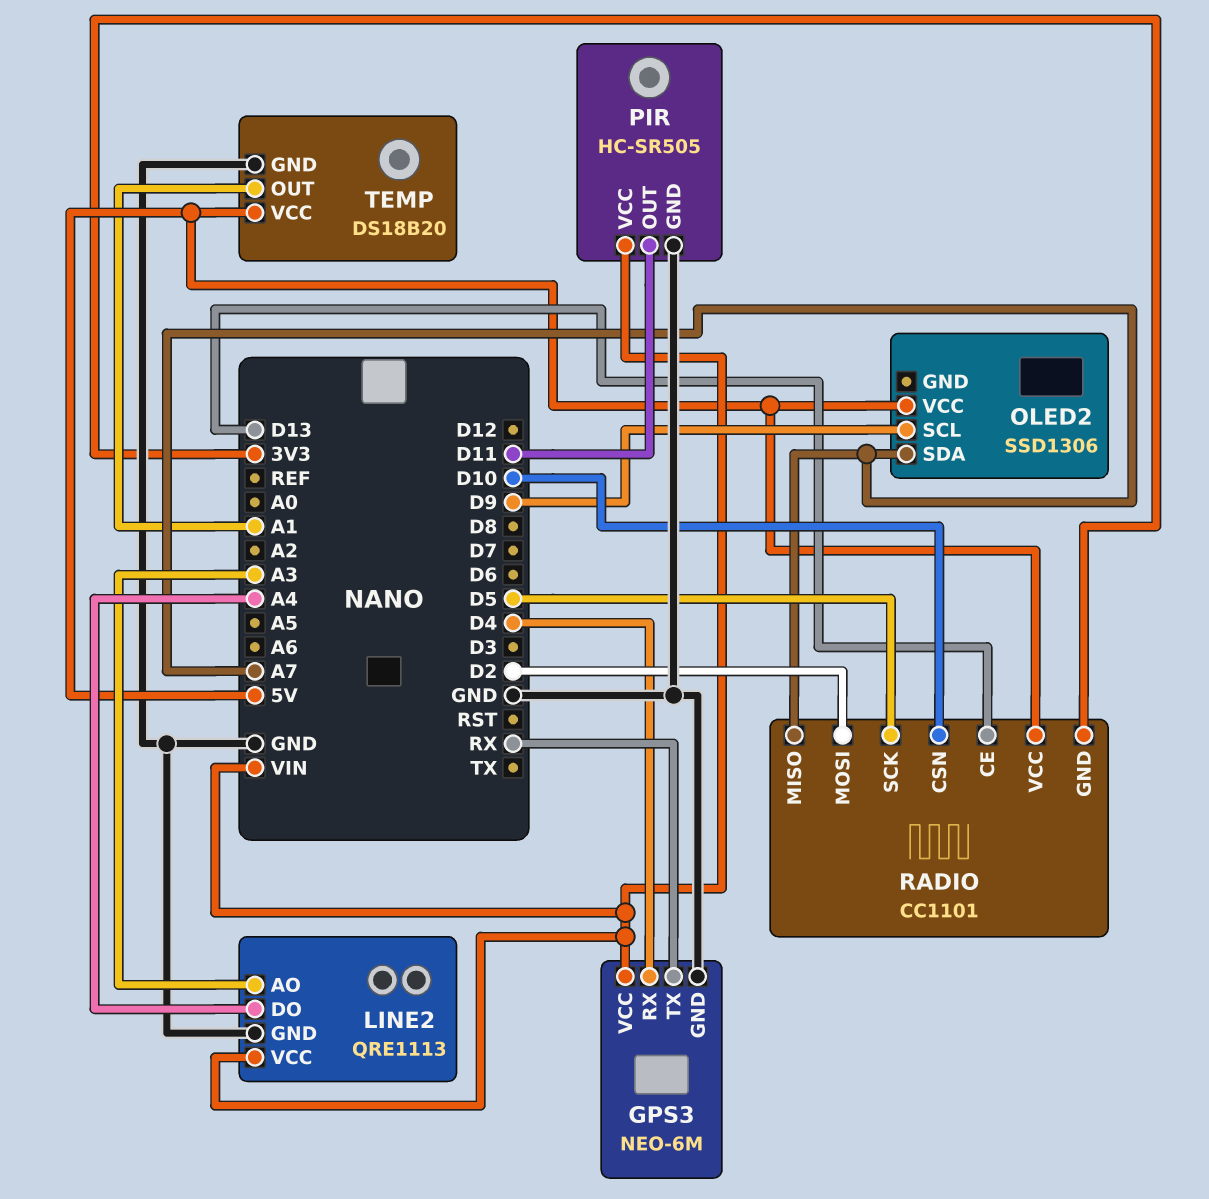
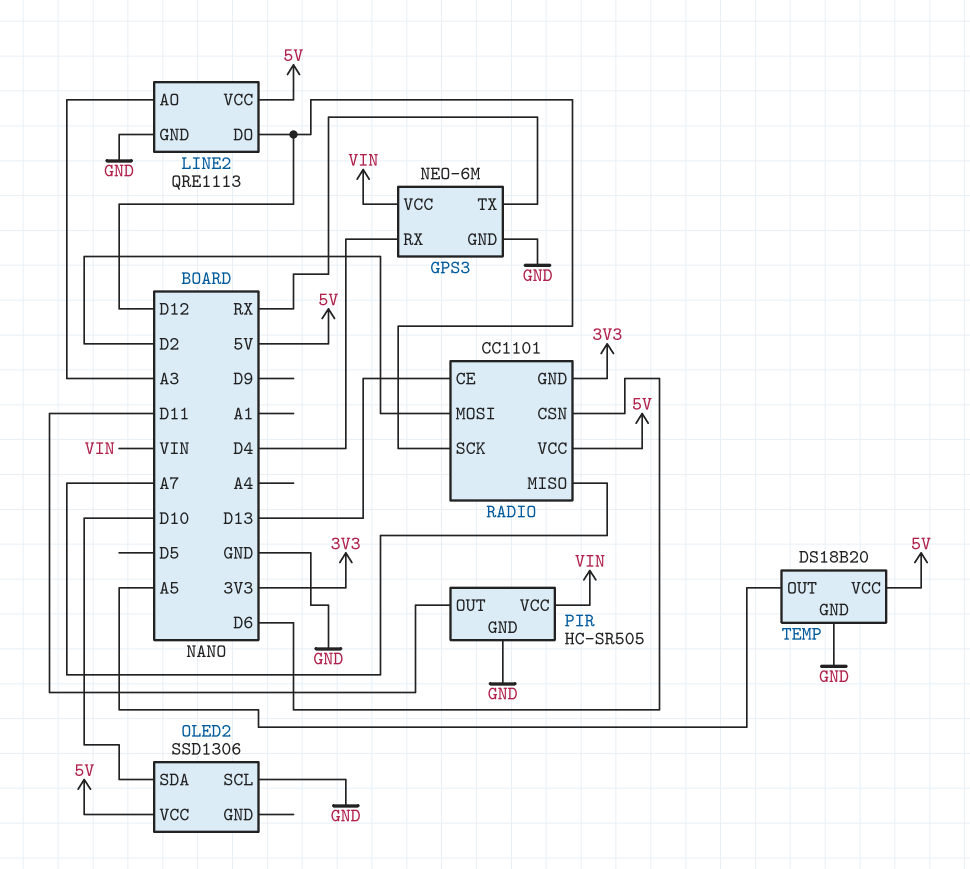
LINE2 pin DO: A4 -> D12
LINE2 pin VCC: VIN -> 5V
OLED2 pin SCL: D9 -> GND
OLED2 pin SDA: A7 -> D10
RADIO pin CSN: D10 -> D6
RADIO pin SCK: D5 -> D12
TEMP pin OUT: A1 -> A5

